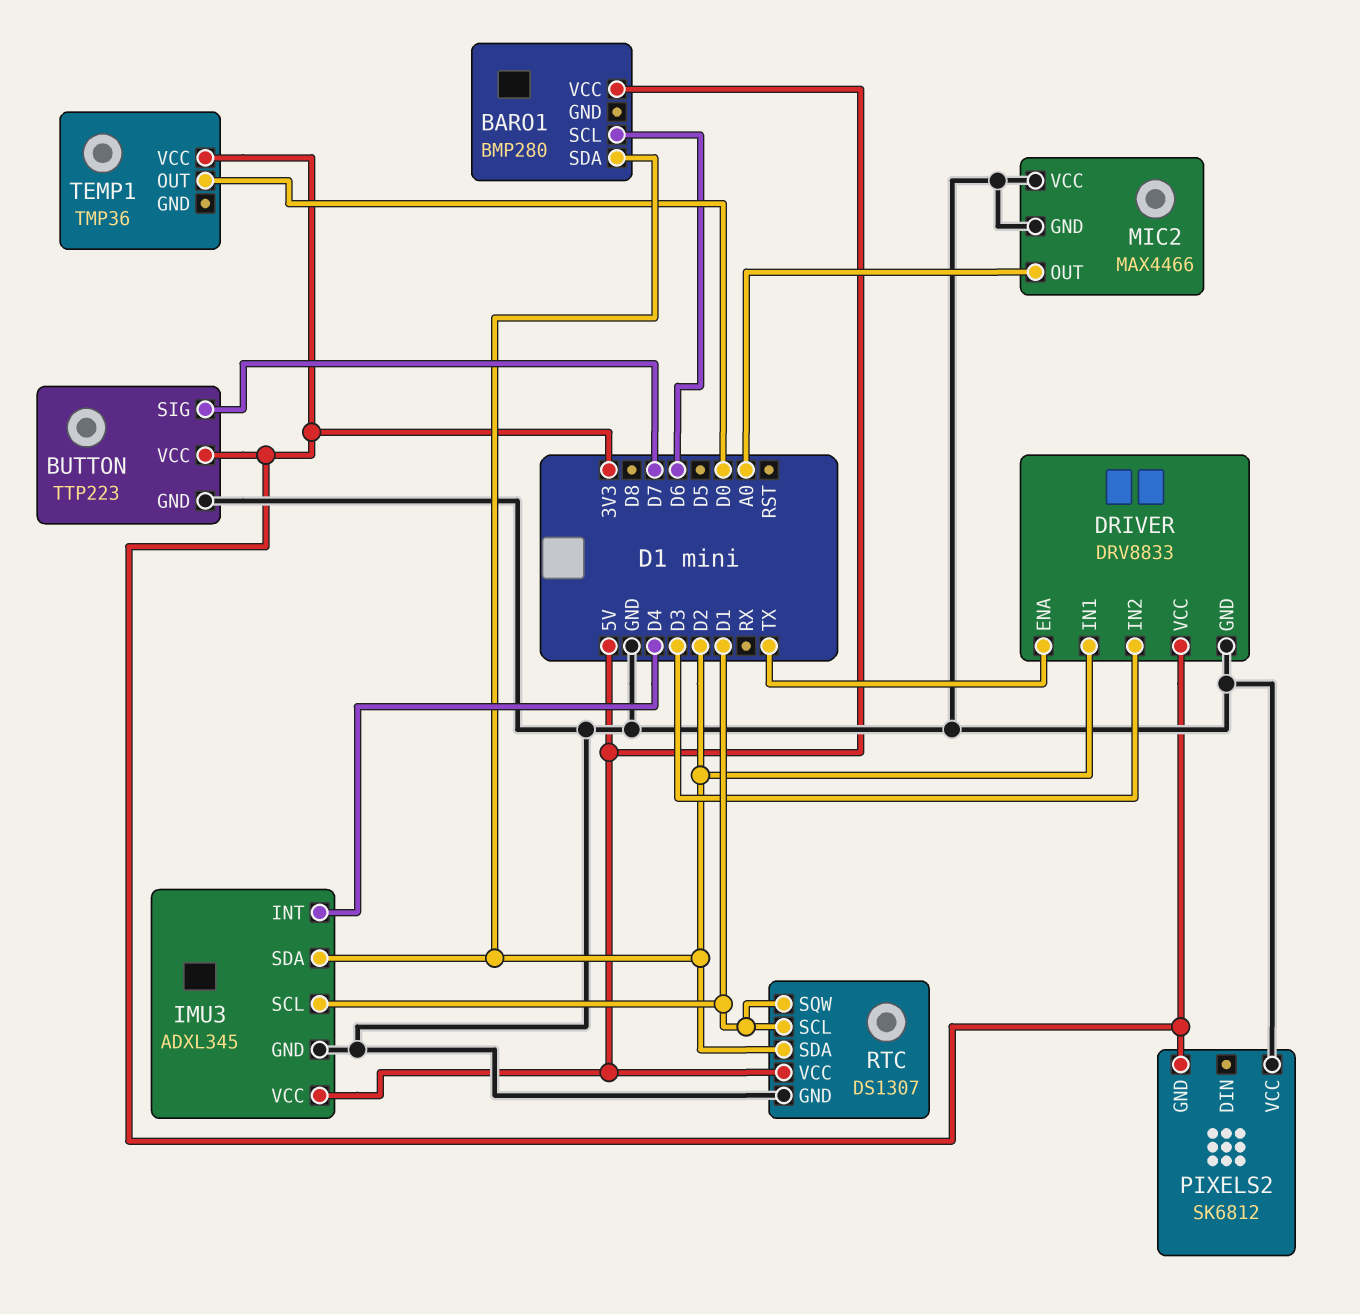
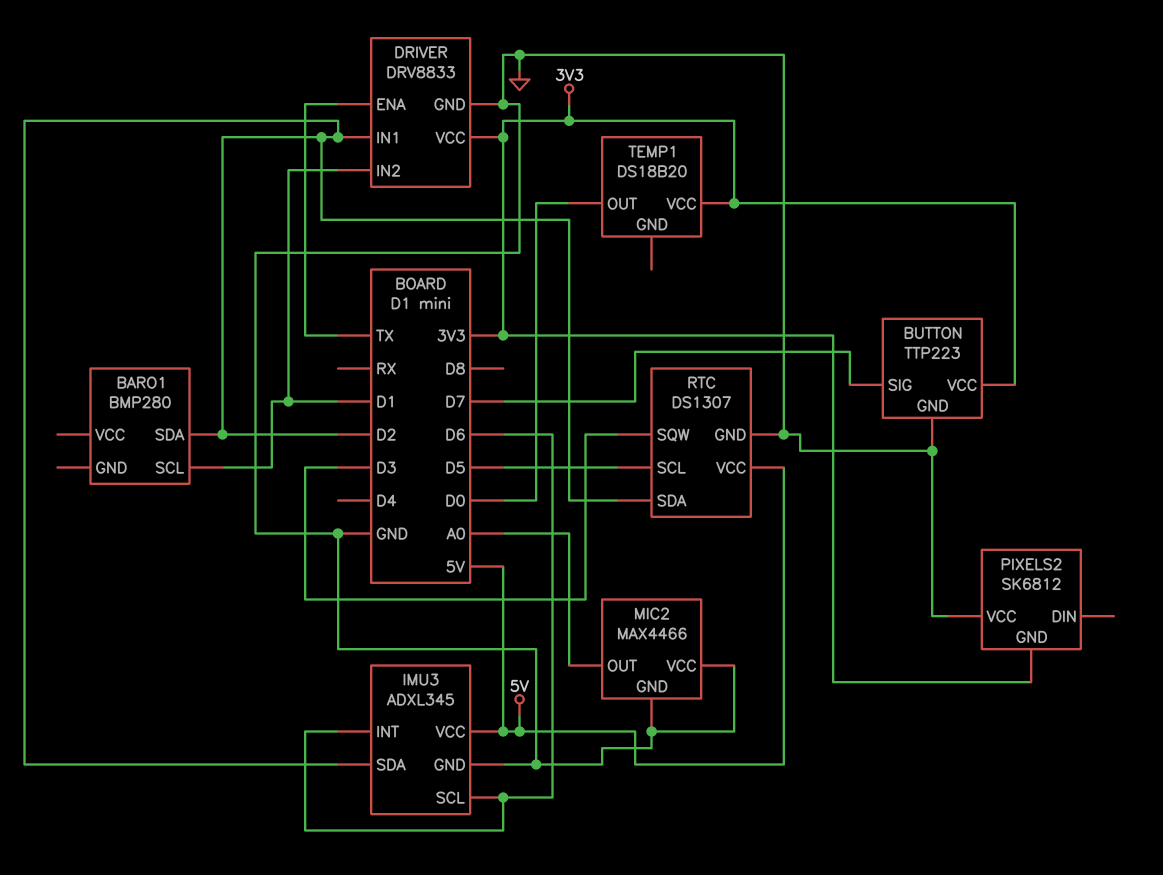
BARO1 pin SCL: D6 -> D1
BARO1 pin VCC: 5V -> none
DRIVER pin IN2: D3 -> D1
IMU3 pin INT: D4 -> D6
IMU3 pin SCL: D1 -> D6
RTC pin SCL: D1 -> D5
RTC pin SQW: D1 -> D3
TEMP1: TMP36 -> DS18B20

